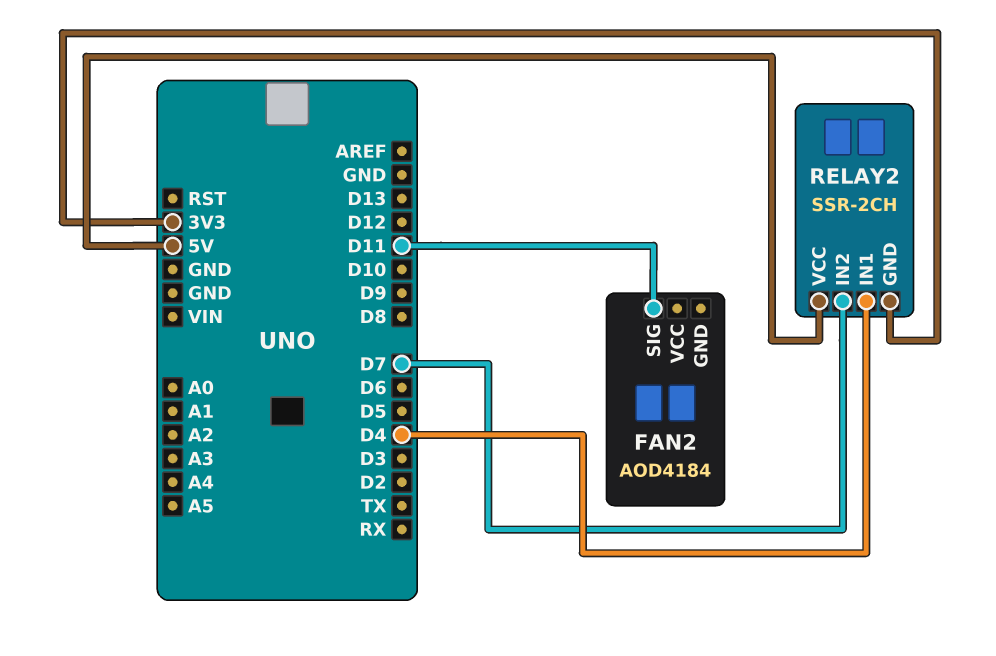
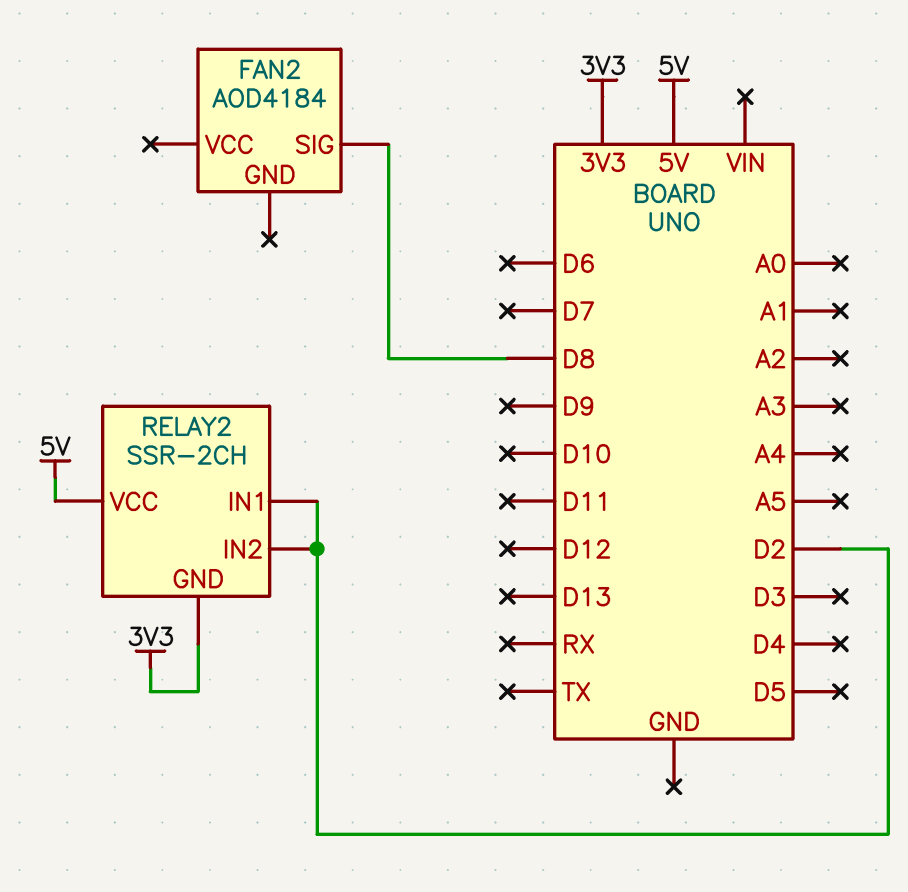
FAN2 pin SIG: D11 -> D8
RELAY2 pin IN1: D4 -> D2
RELAY2 pin IN2: D7 -> D2

